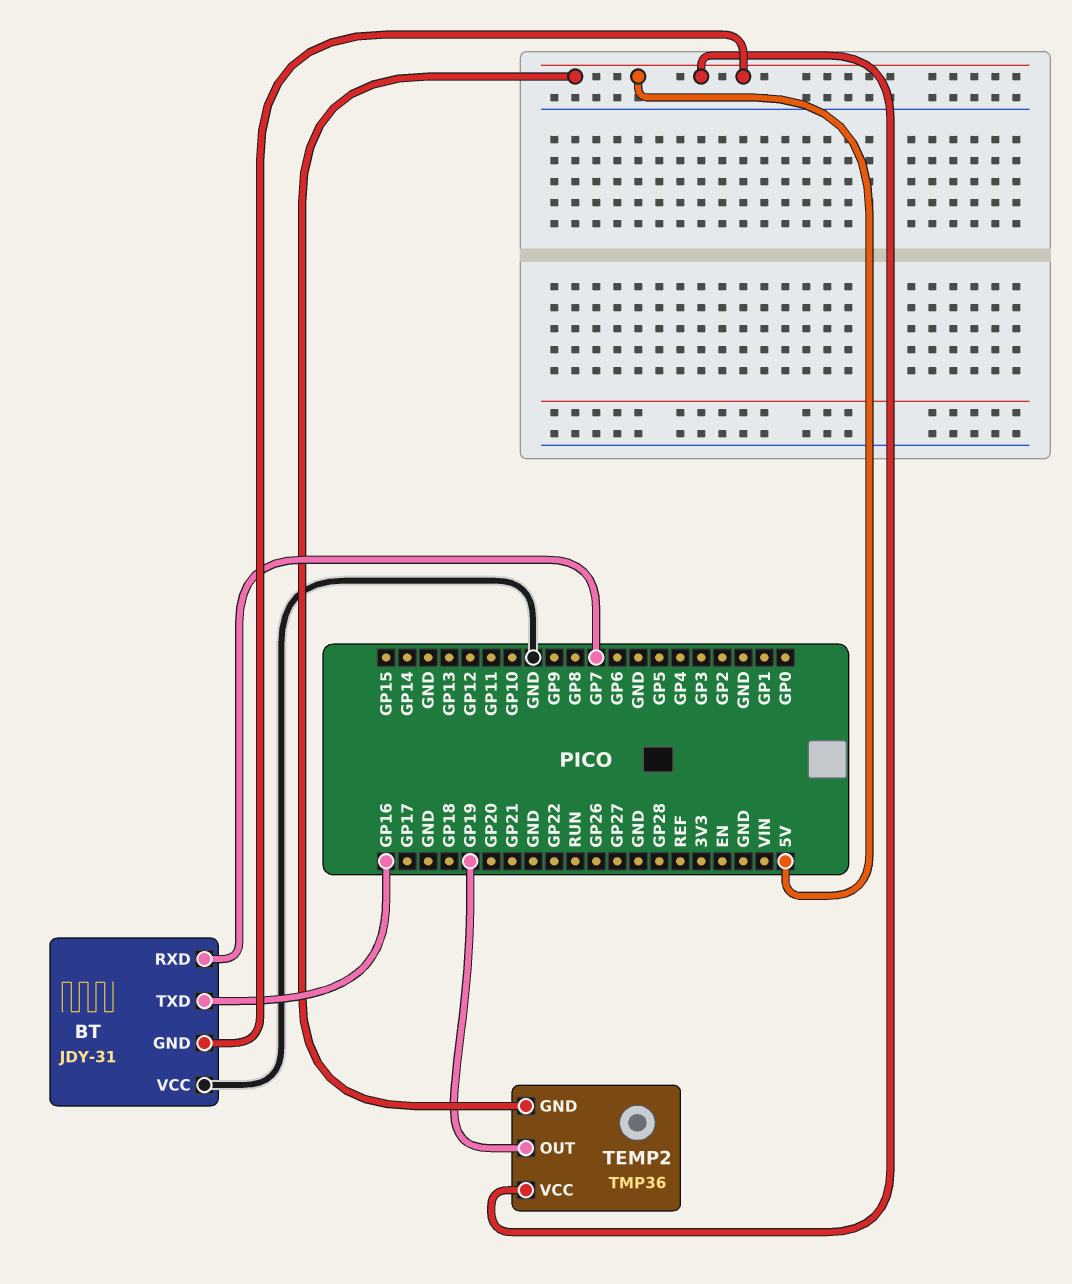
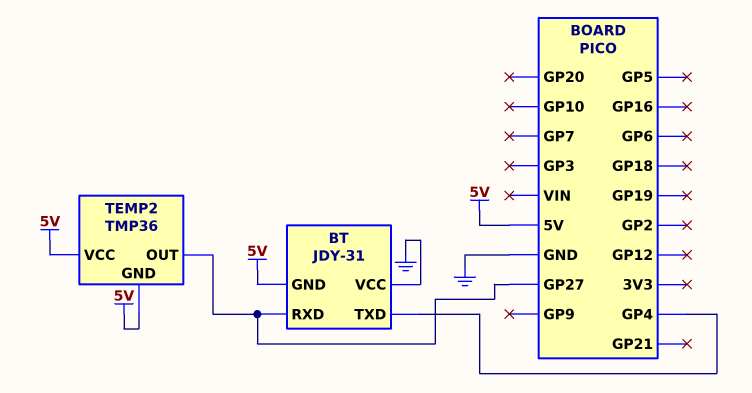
BT pin RXD: GP7 -> GP27
BT pin TXD: GP16 -> GP4
TEMP2 pin OUT: GP19 -> GP27

